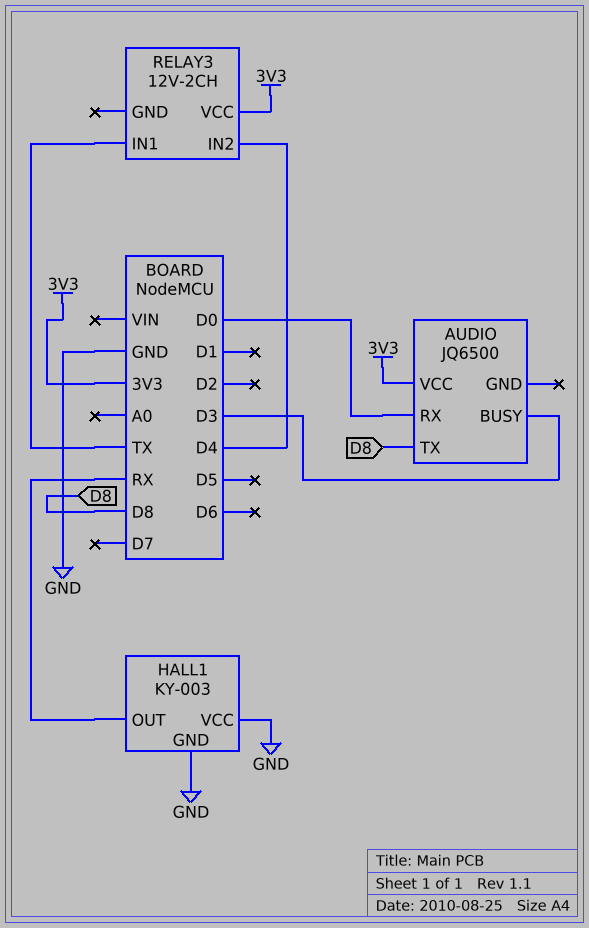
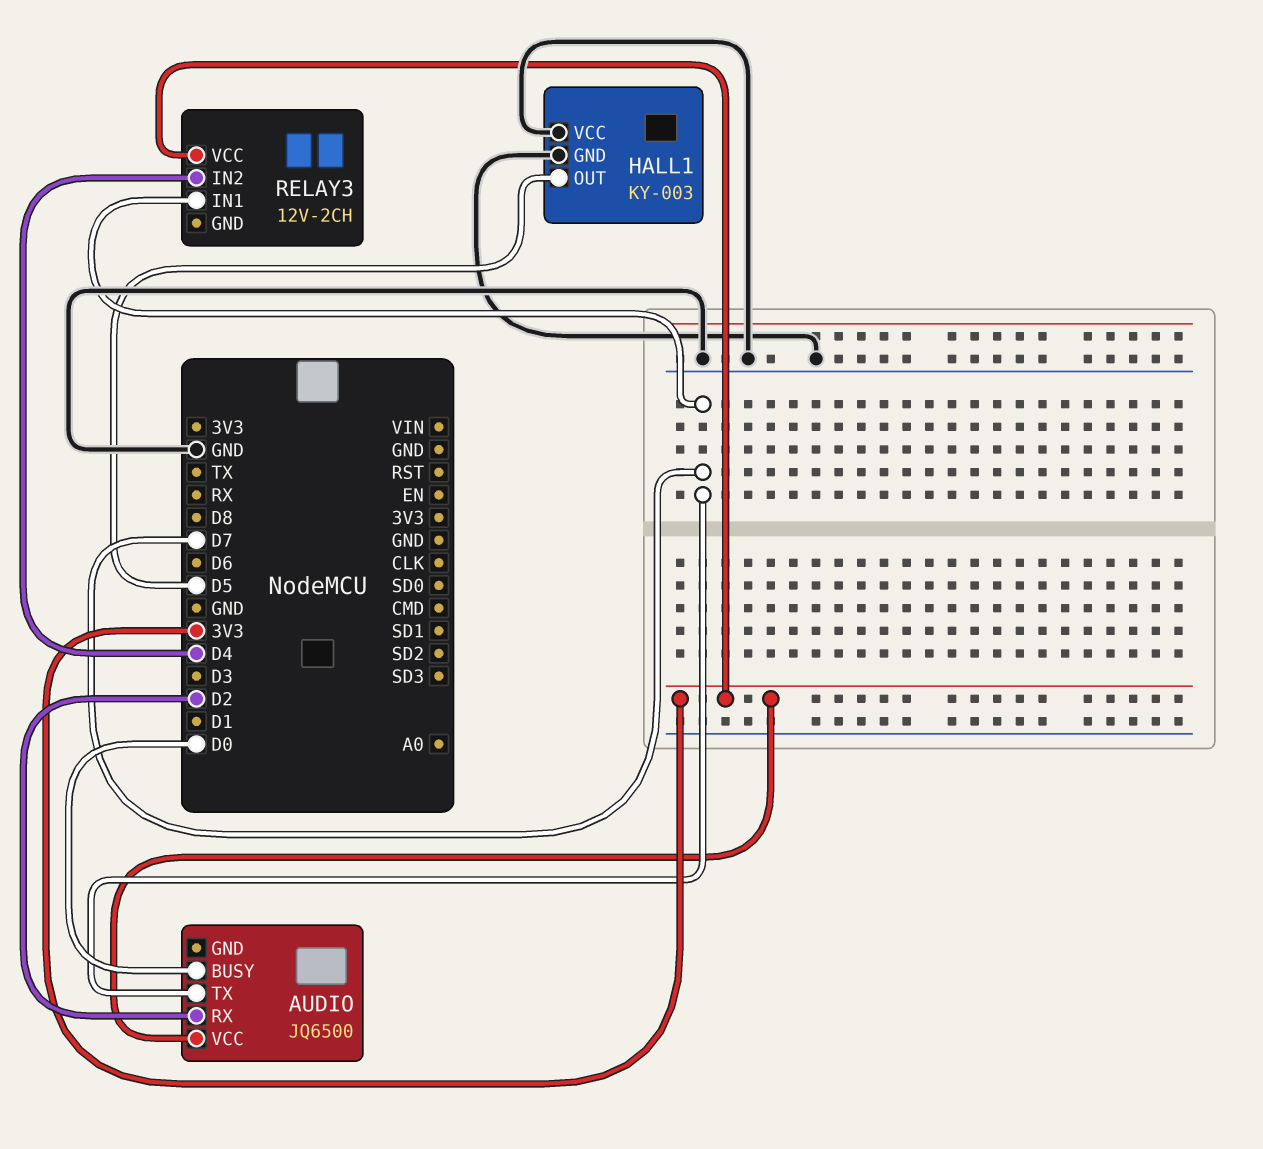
AUDIO pin BUSY: D3 -> D0
AUDIO pin RX: D0 -> D2
AUDIO pin TX: D8 -> D7
HALL1 pin OUT: RX -> D5
RELAY3 pin IN1: TX -> D7

